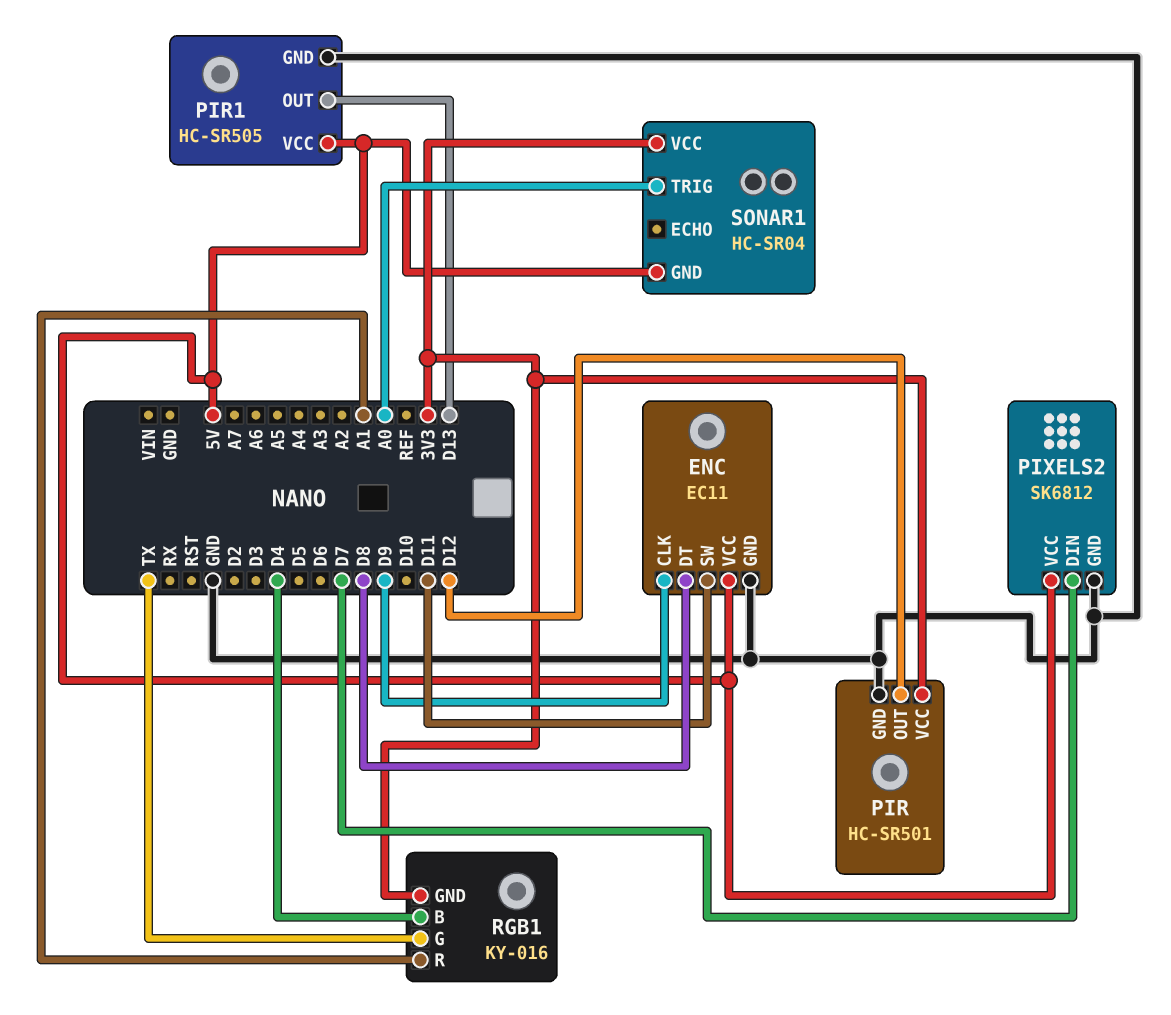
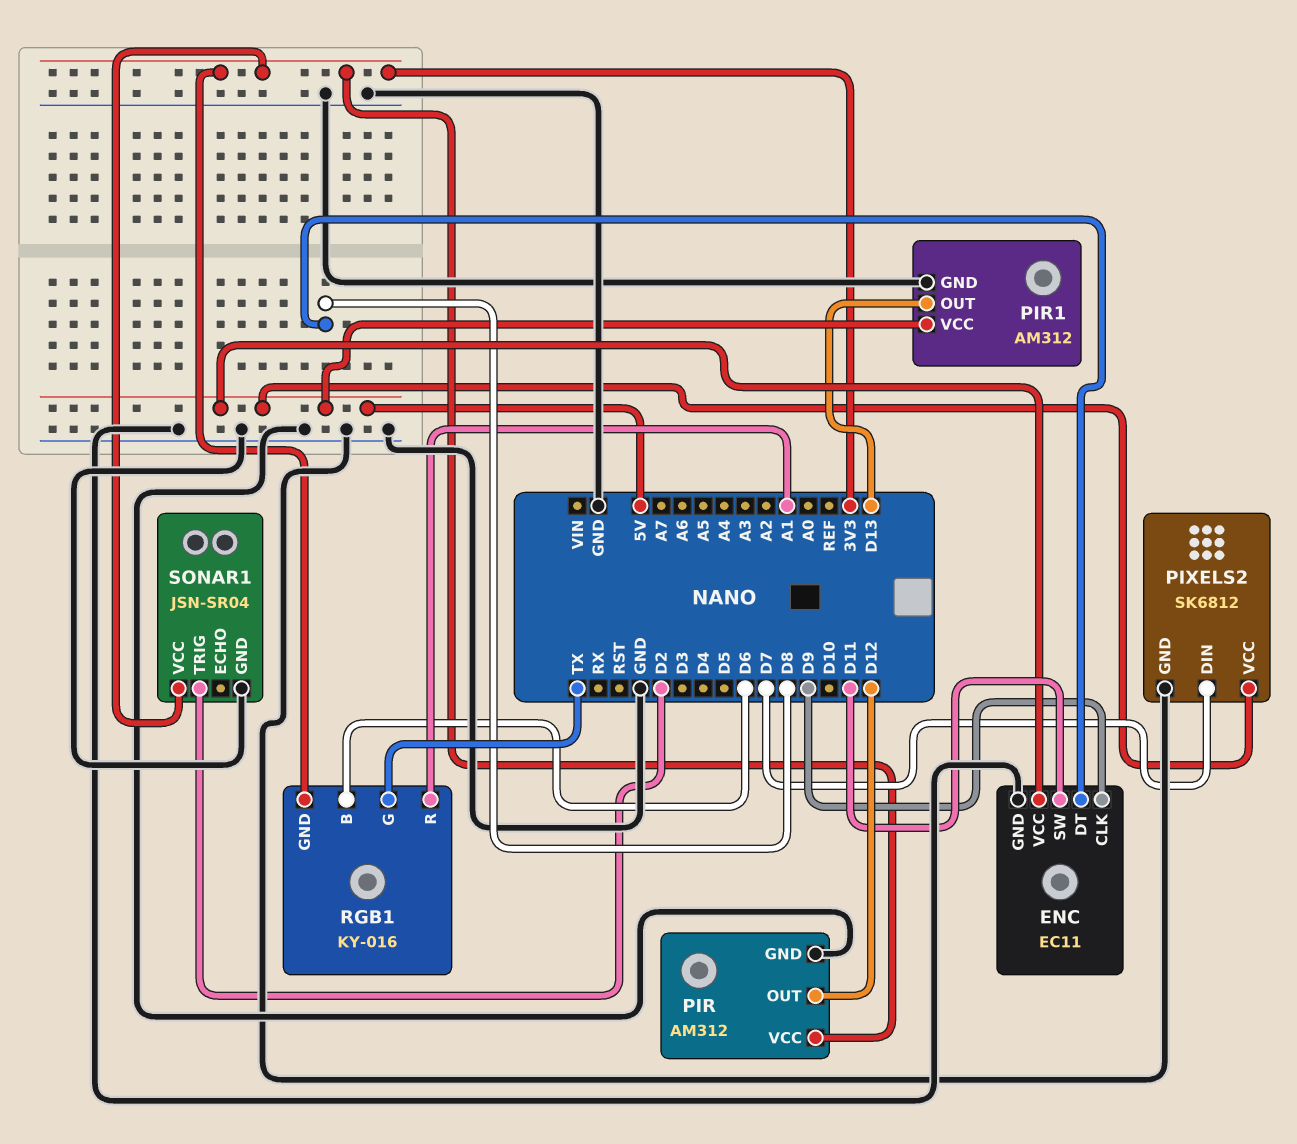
PIR: HC-SR501 -> AM312
PIR1: HC-SR505 -> AM312
RGB1 pin B: D4 -> D6
SONAR1: HC-SR04 -> JSN-SR04
SONAR1 pin GND: 5V -> GND
SONAR1 pin TRIG: A0 -> D2

